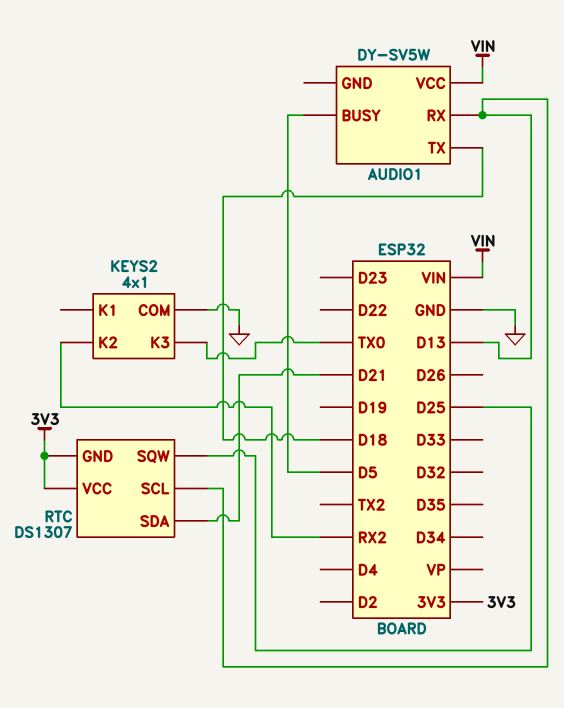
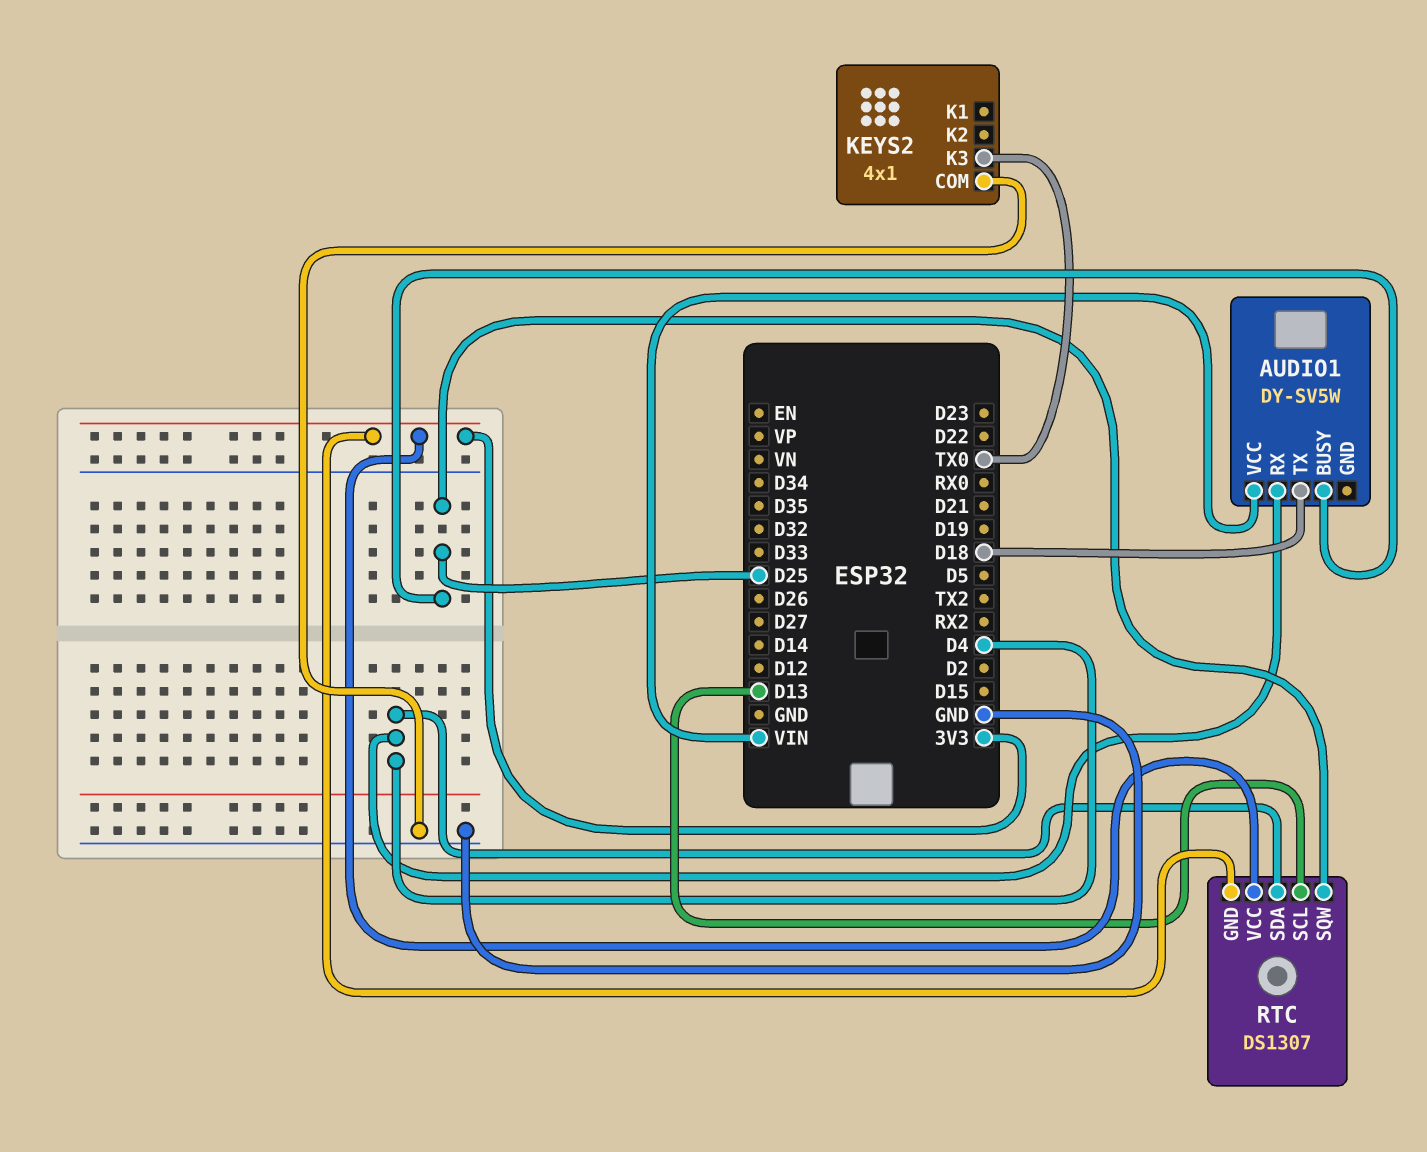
AUDIO1 pin BUSY: D5 -> D25
AUDIO1 pin RX: D13 -> D4
KEYS2 pin K2: RX2 -> none
RTC pin SDA: D21 -> D4

